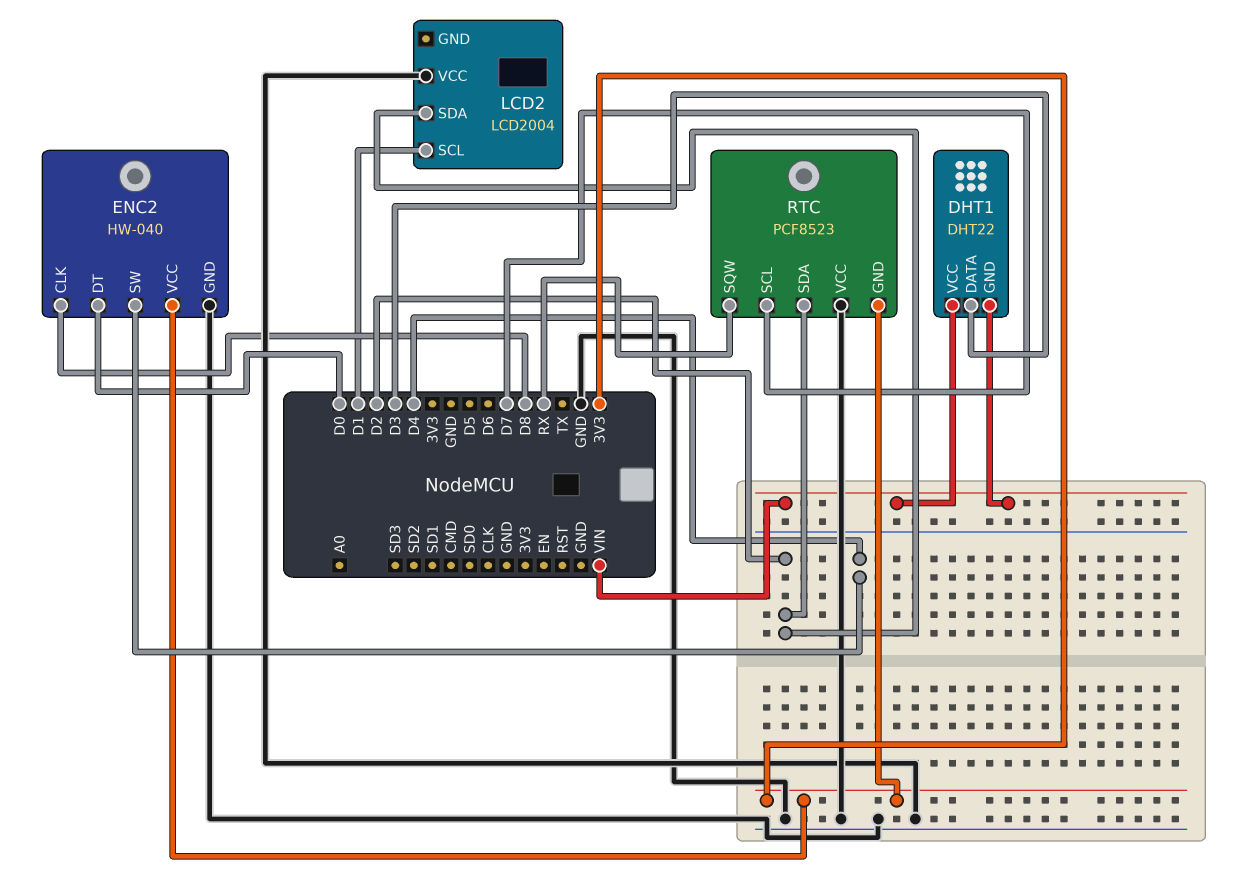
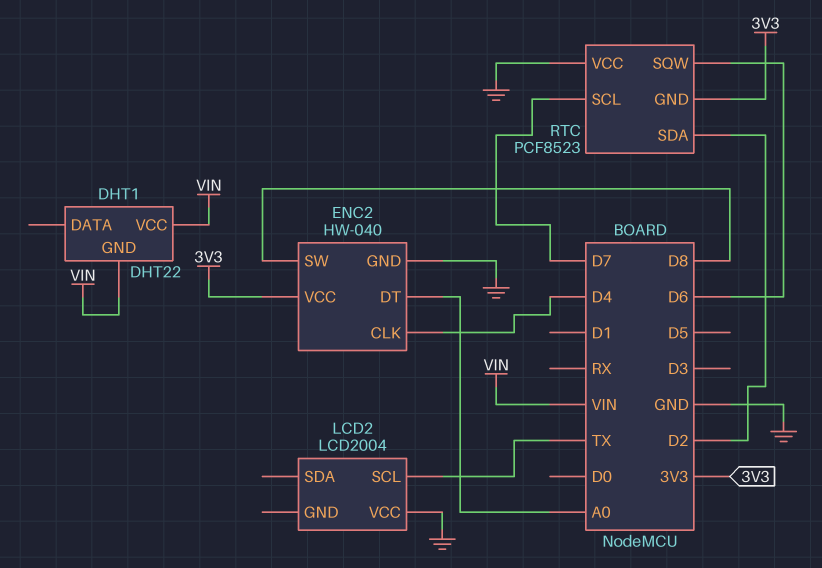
DHT1 pin DATA: D3 -> none
ENC2 pin CLK: D8 -> D4
ENC2 pin DT: D0 -> A0
ENC2 pin SW: D4 -> D8
LCD2 pin SCL: D1 -> TX
LCD2 pin SDA: D2 -> none
RTC pin SQW: RX -> D6

